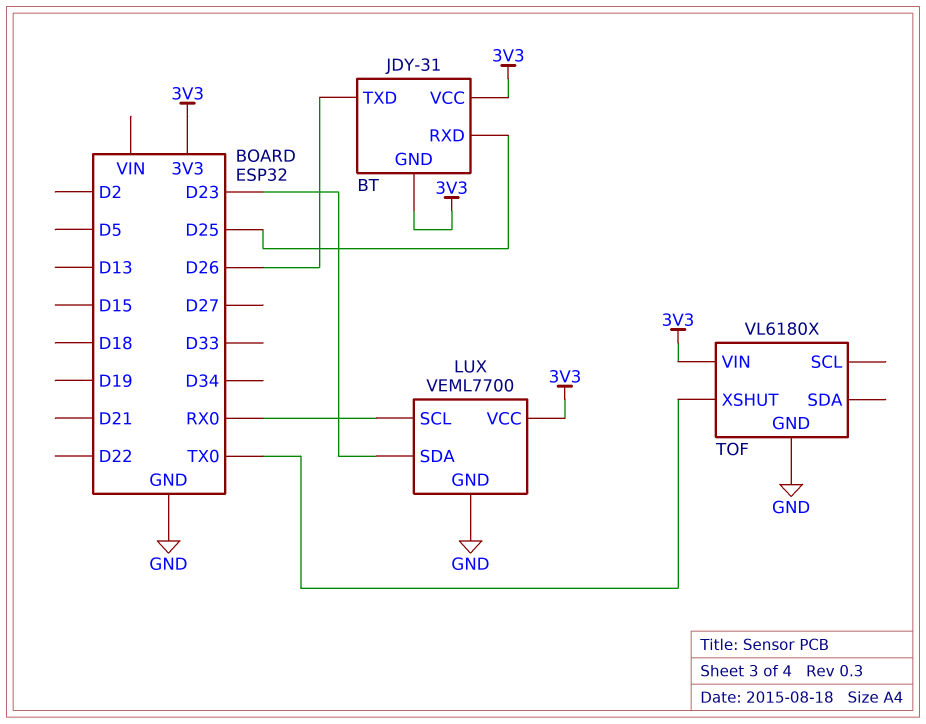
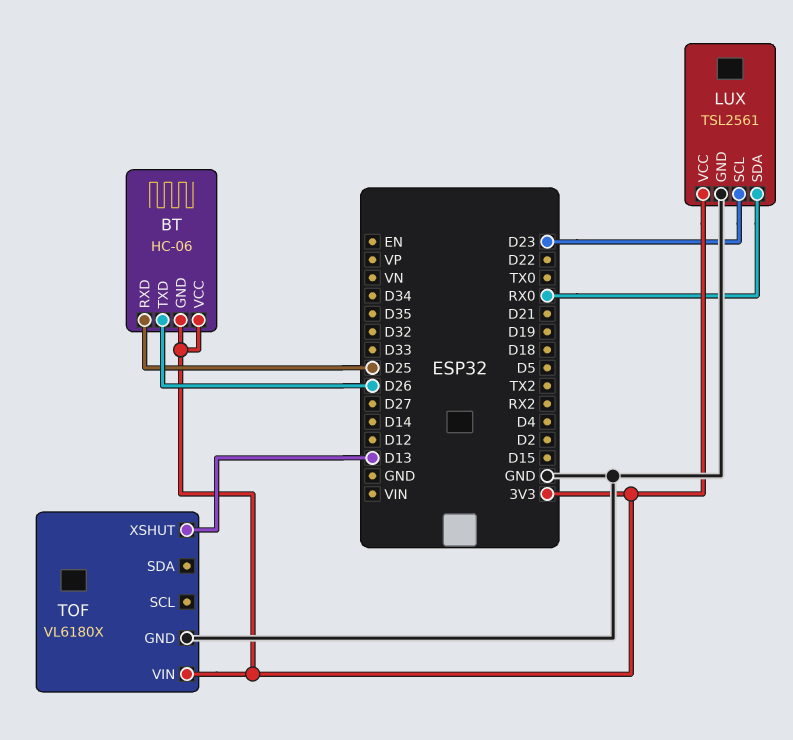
BT: JDY-31 -> HC-06
LUX: VEML7700 -> TSL2561
LUX pin SCL: RX0 -> D23
LUX pin SDA: D23 -> RX0
TOF pin XSHUT: TX0 -> D13

